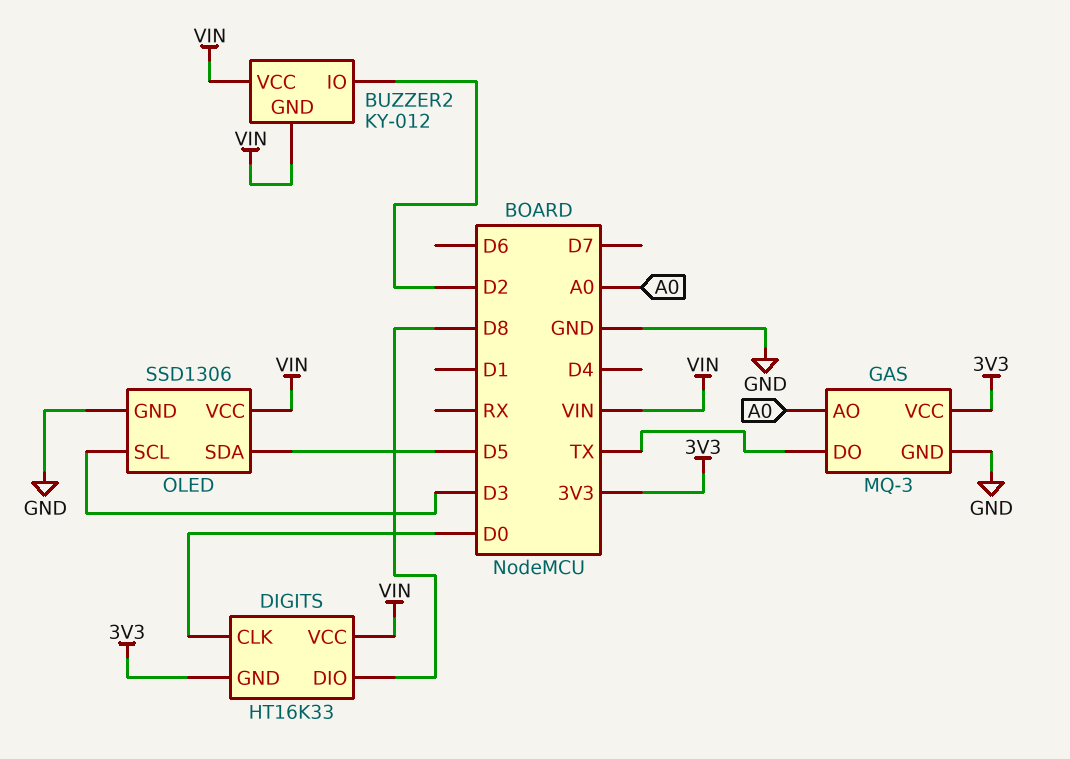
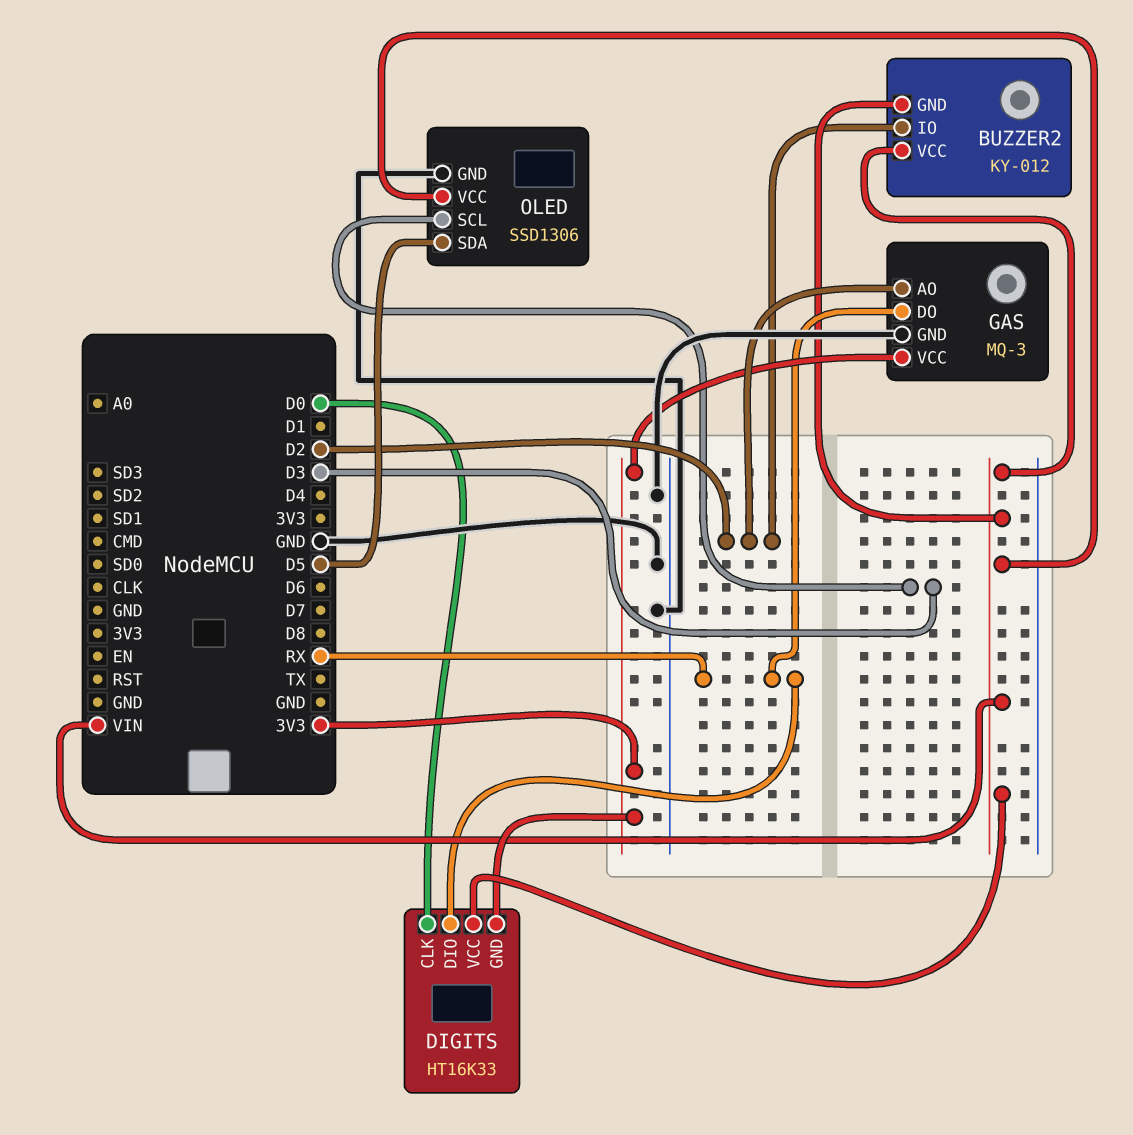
DIGITS pin DIO: D8 -> RX
GAS pin AO: A0 -> D2
GAS pin DO: TX -> RX

